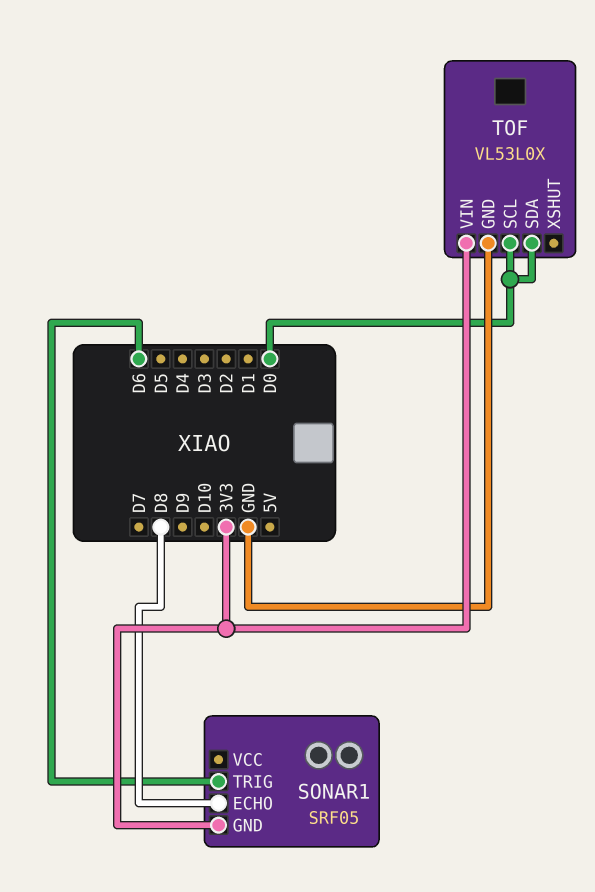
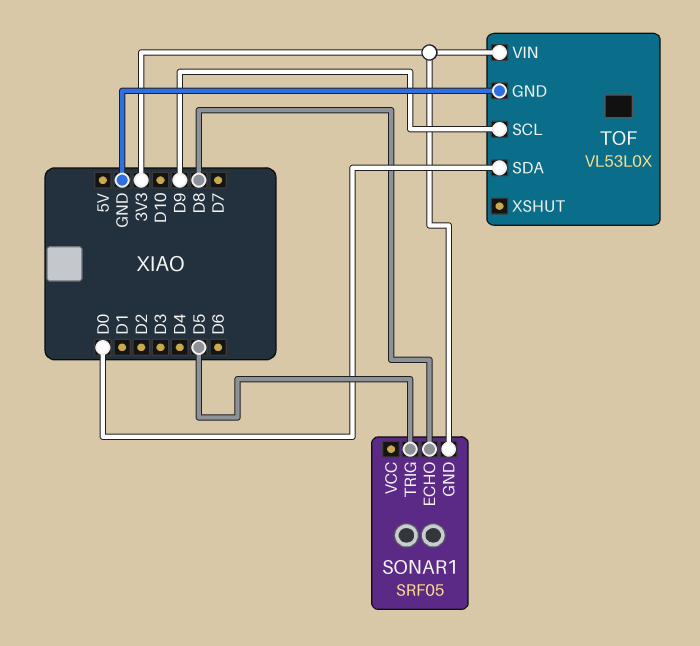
SONAR1 pin TRIG: D6 -> D5
TOF pin SCL: D0 -> D9

